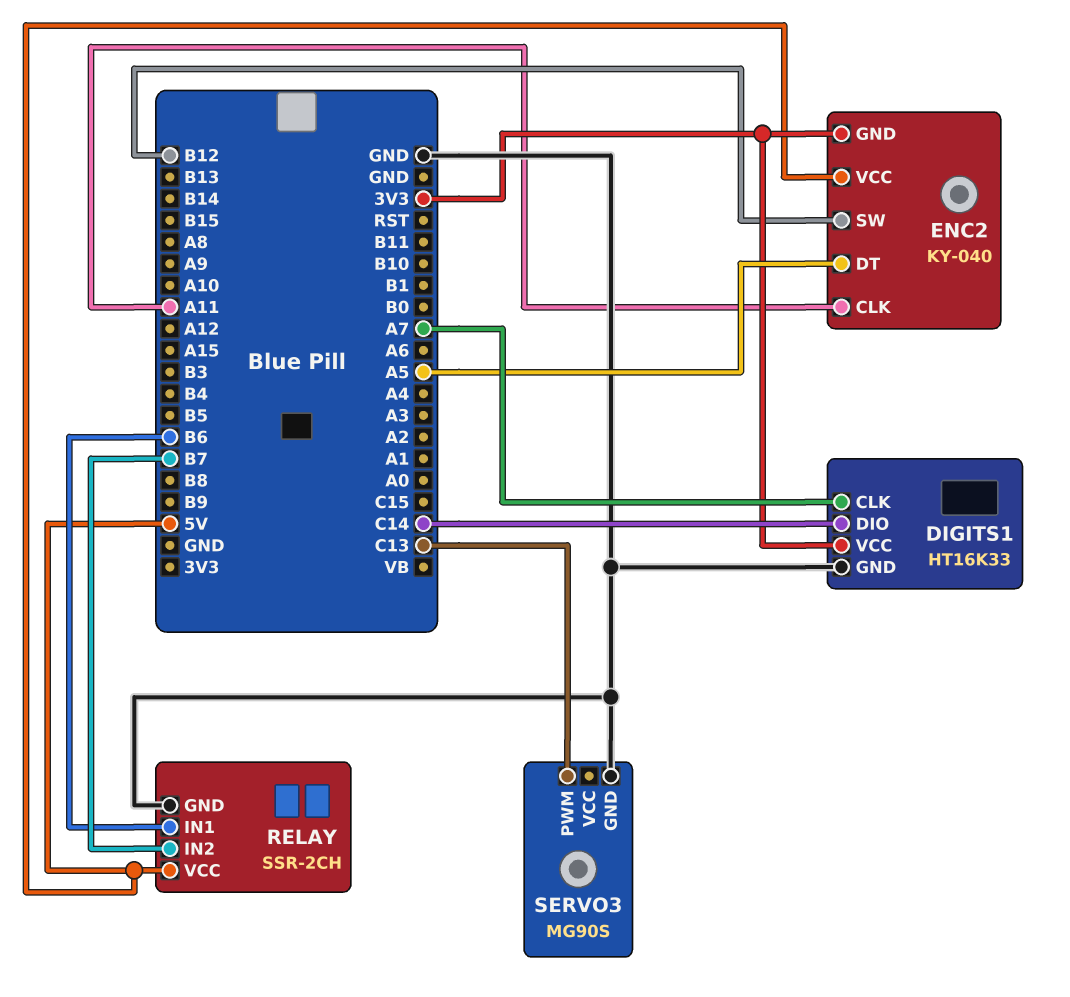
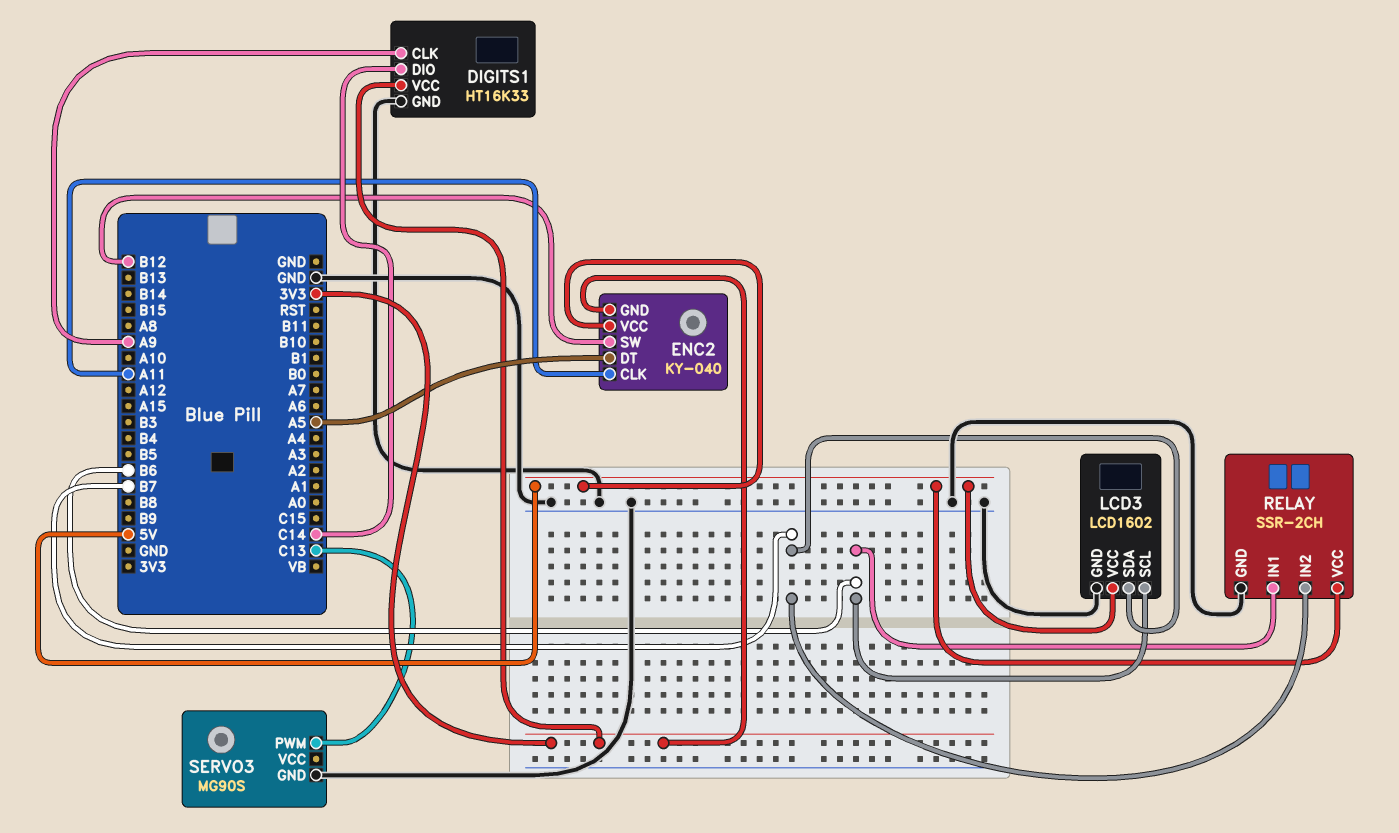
DIGITS1 pin CLK: A7 -> A9
LCD3: none -> LCD1602
LCD3 pin GND: none -> GND
LCD3 pin SCL: none -> B6
LCD3 pin SDA: none -> B7
LCD3 pin VCC: none -> 5V

